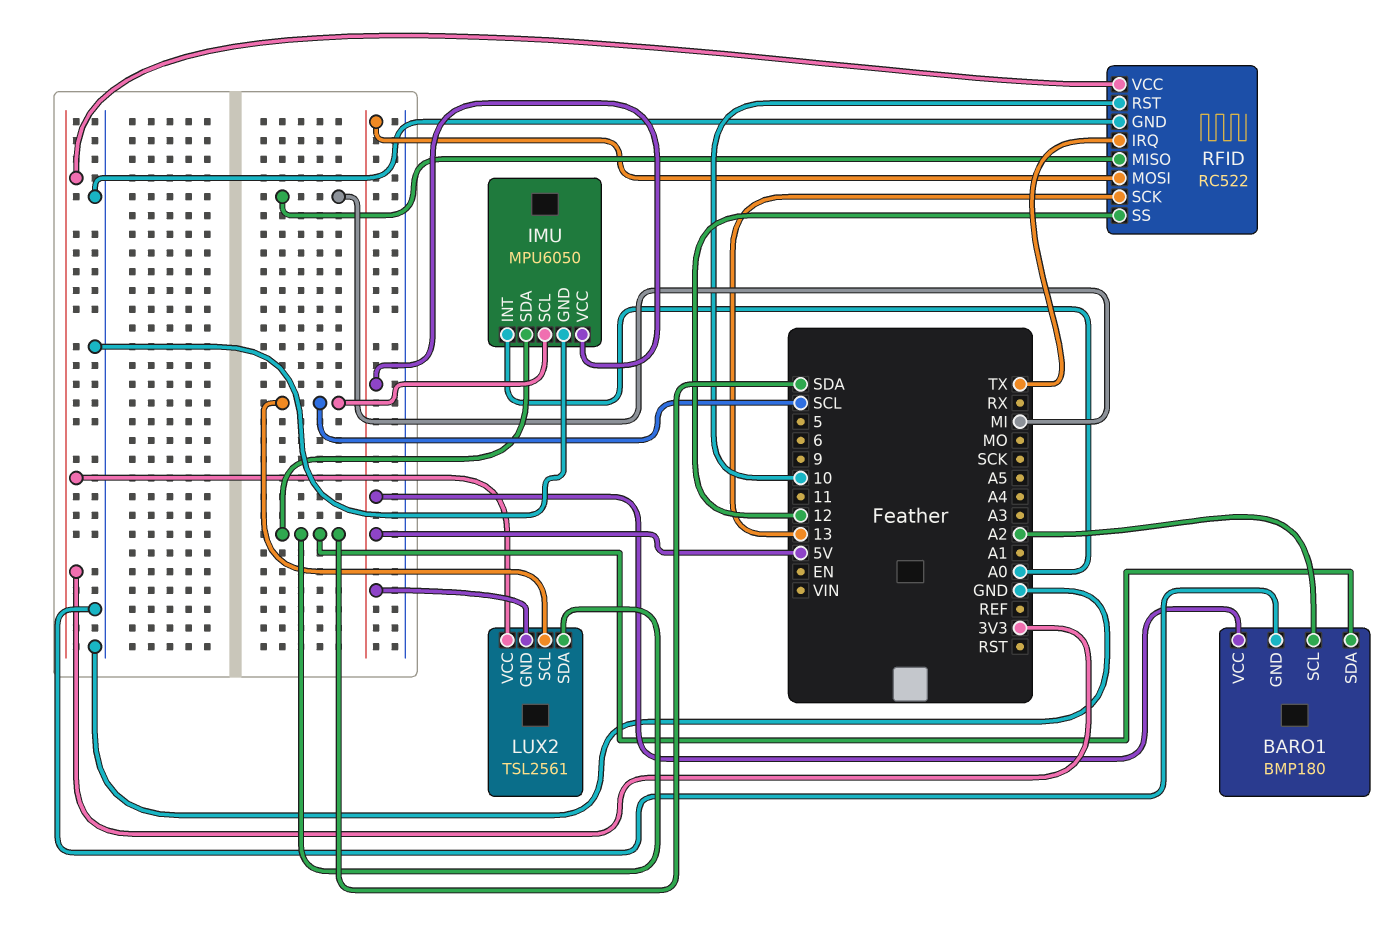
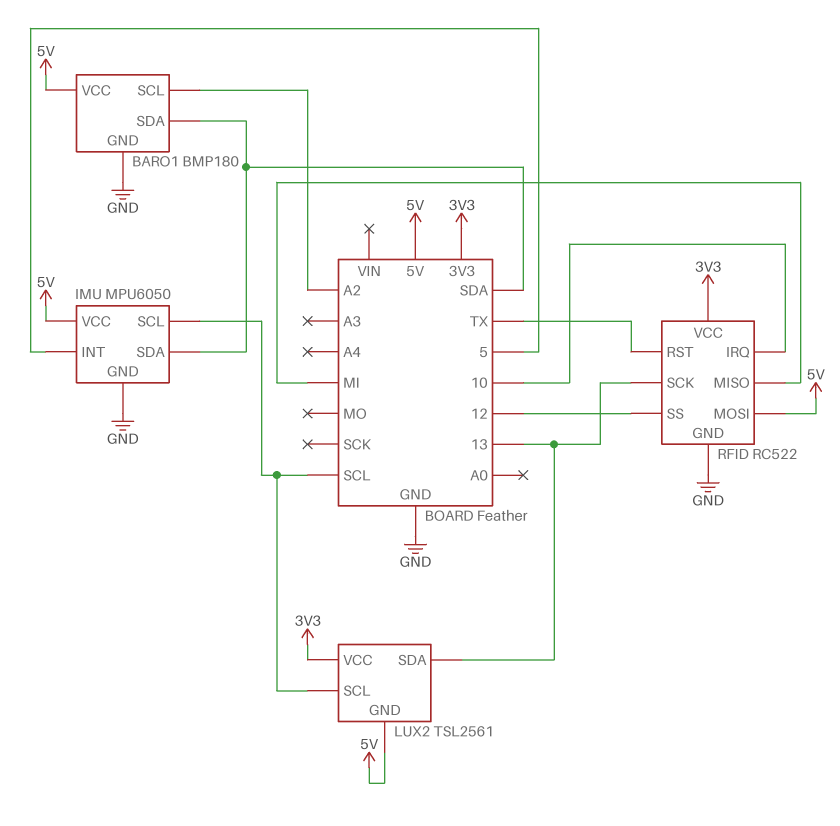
IMU pin INT: A0 -> 5
LUX2 pin SDA: SDA -> 13
RFID pin IRQ: TX -> 10
RFID pin RST: 10 -> TX

